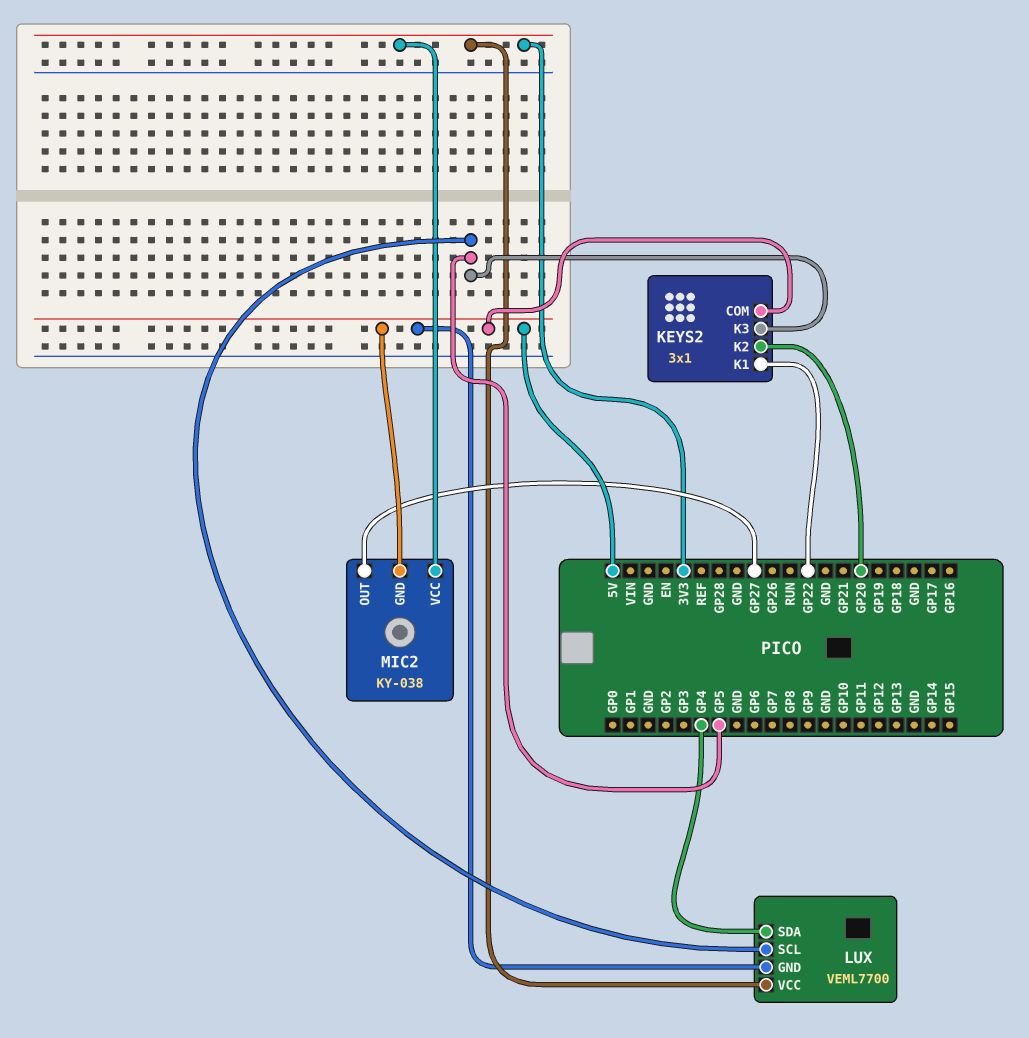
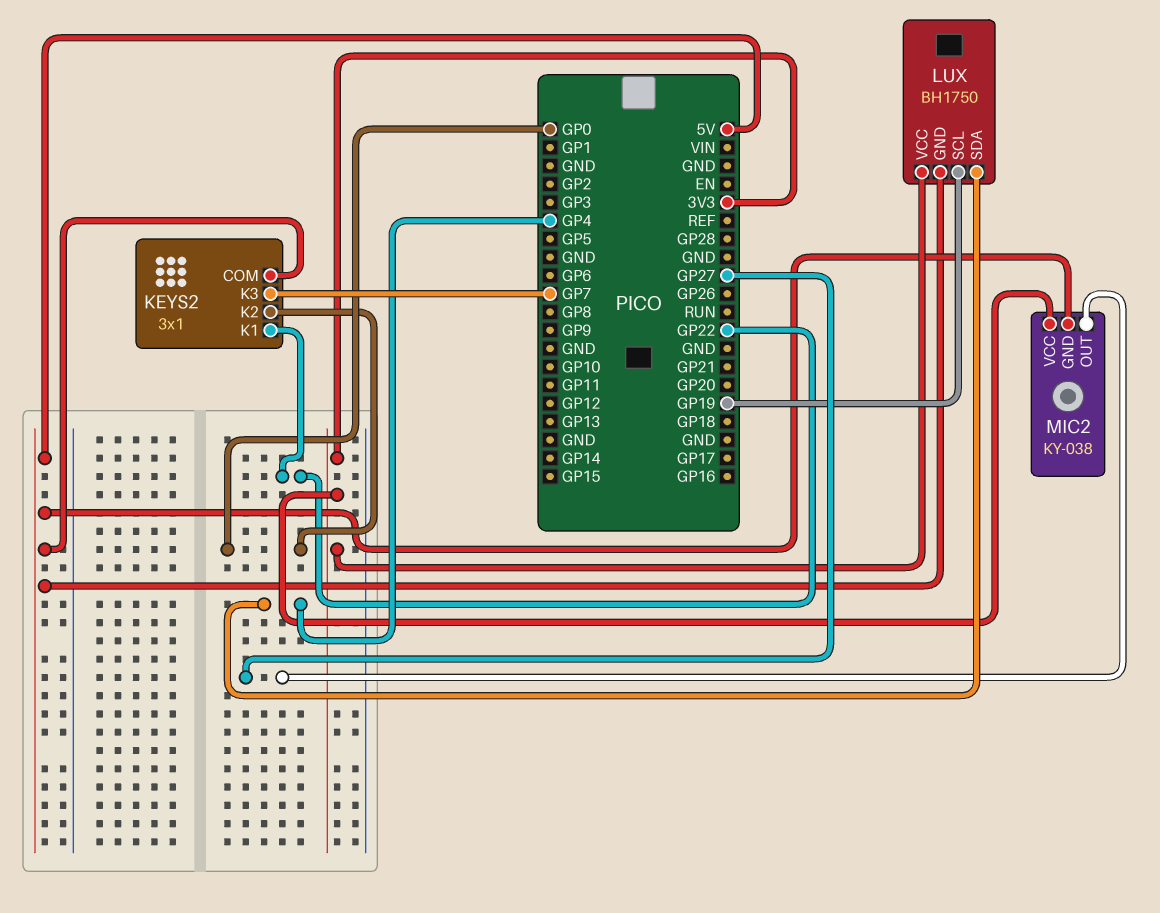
KEYS2 pin K2: GP20 -> GP0
KEYS2 pin K3: GP5 -> GP7
LUX: VEML7700 -> BH1750
LUX pin SCL: GP5 -> GP19

